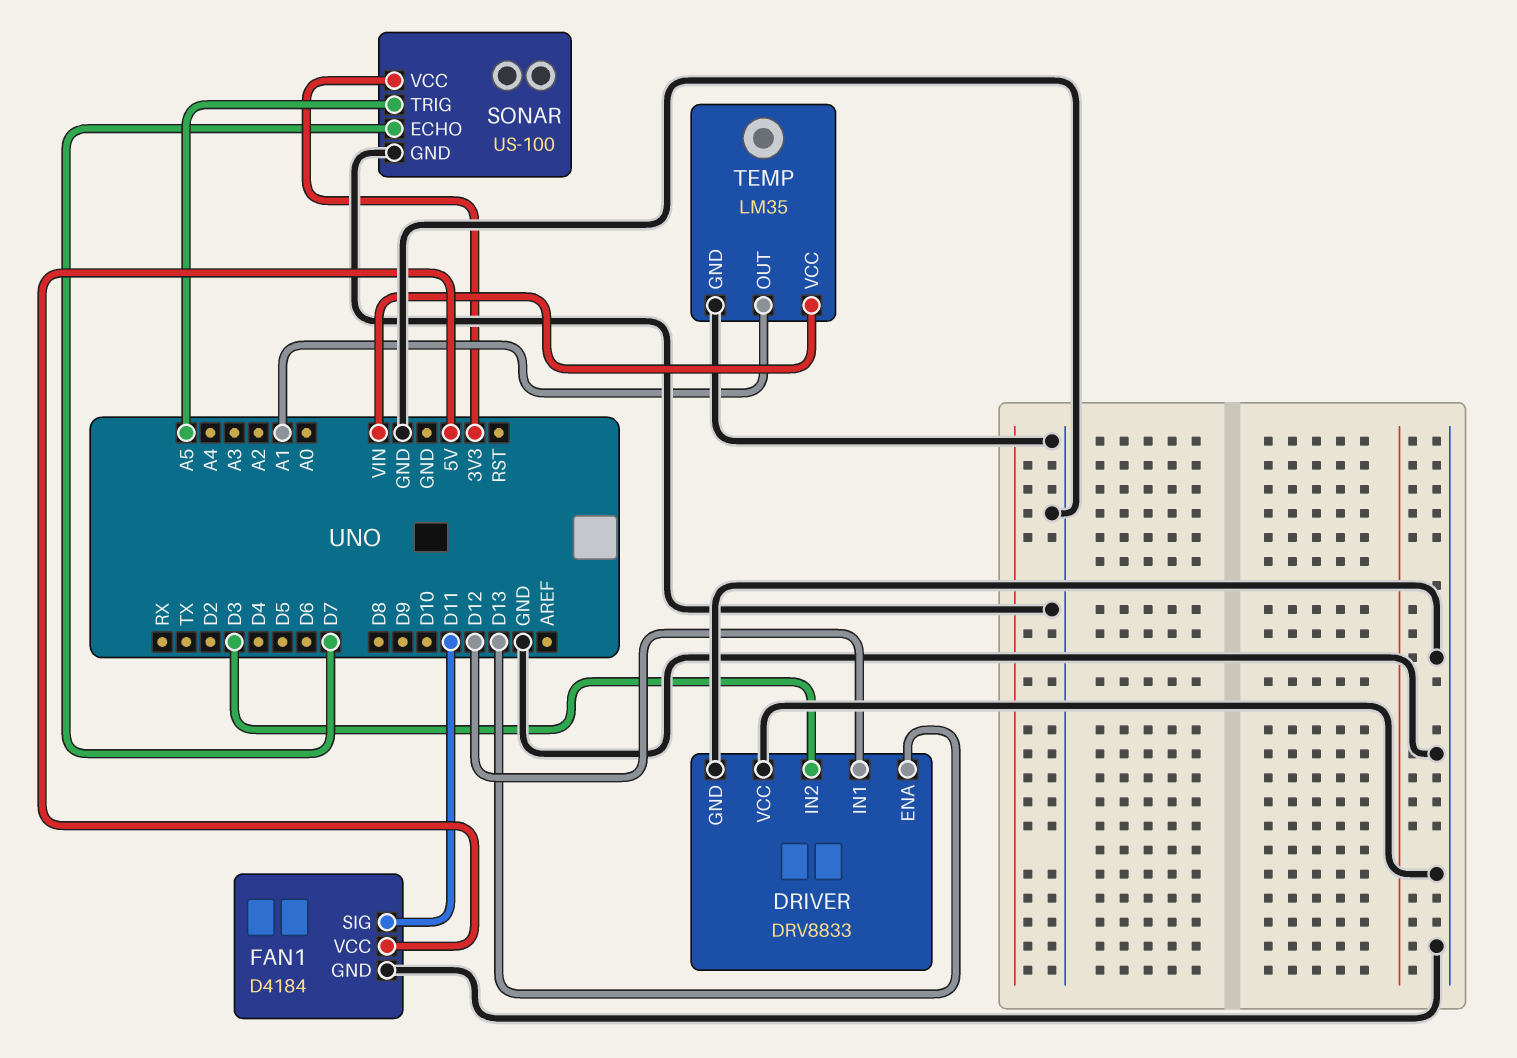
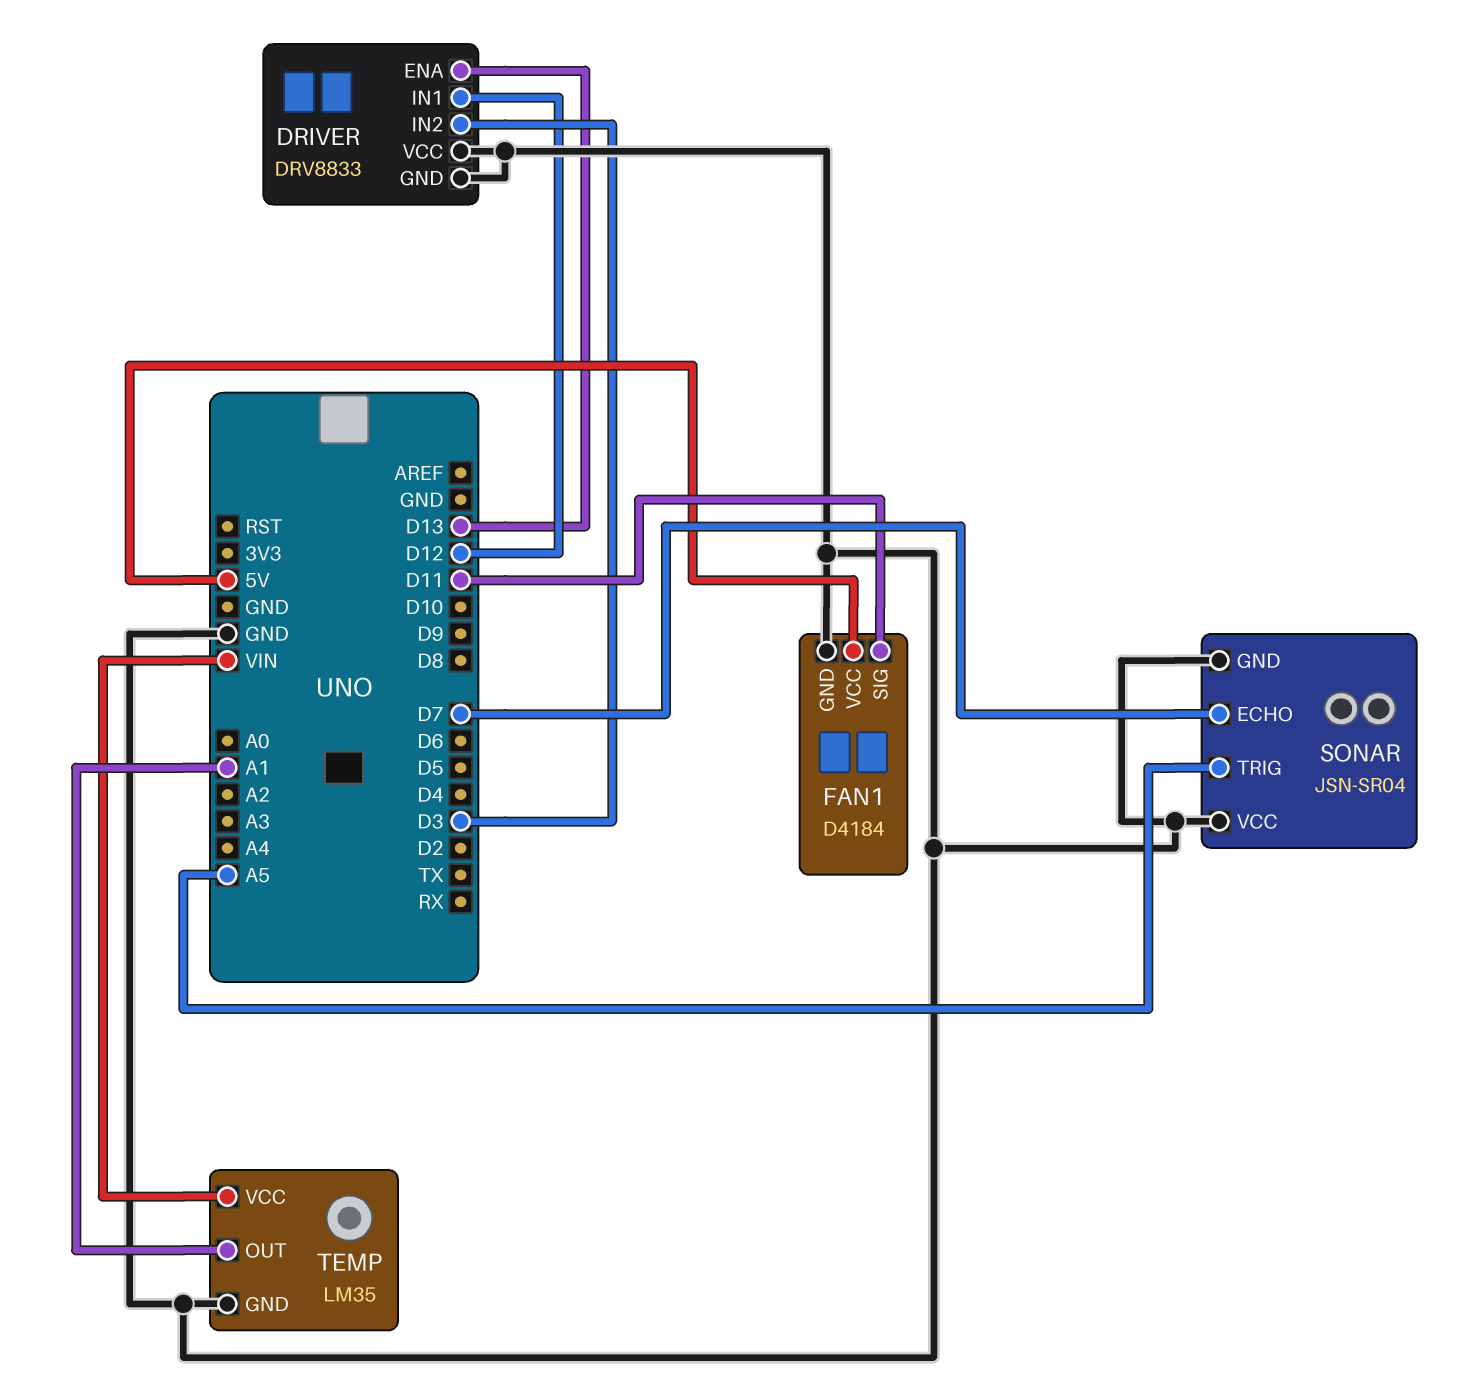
SONAR: US-100 -> JSN-SR04
SONAR pin VCC: 3V3 -> GND

